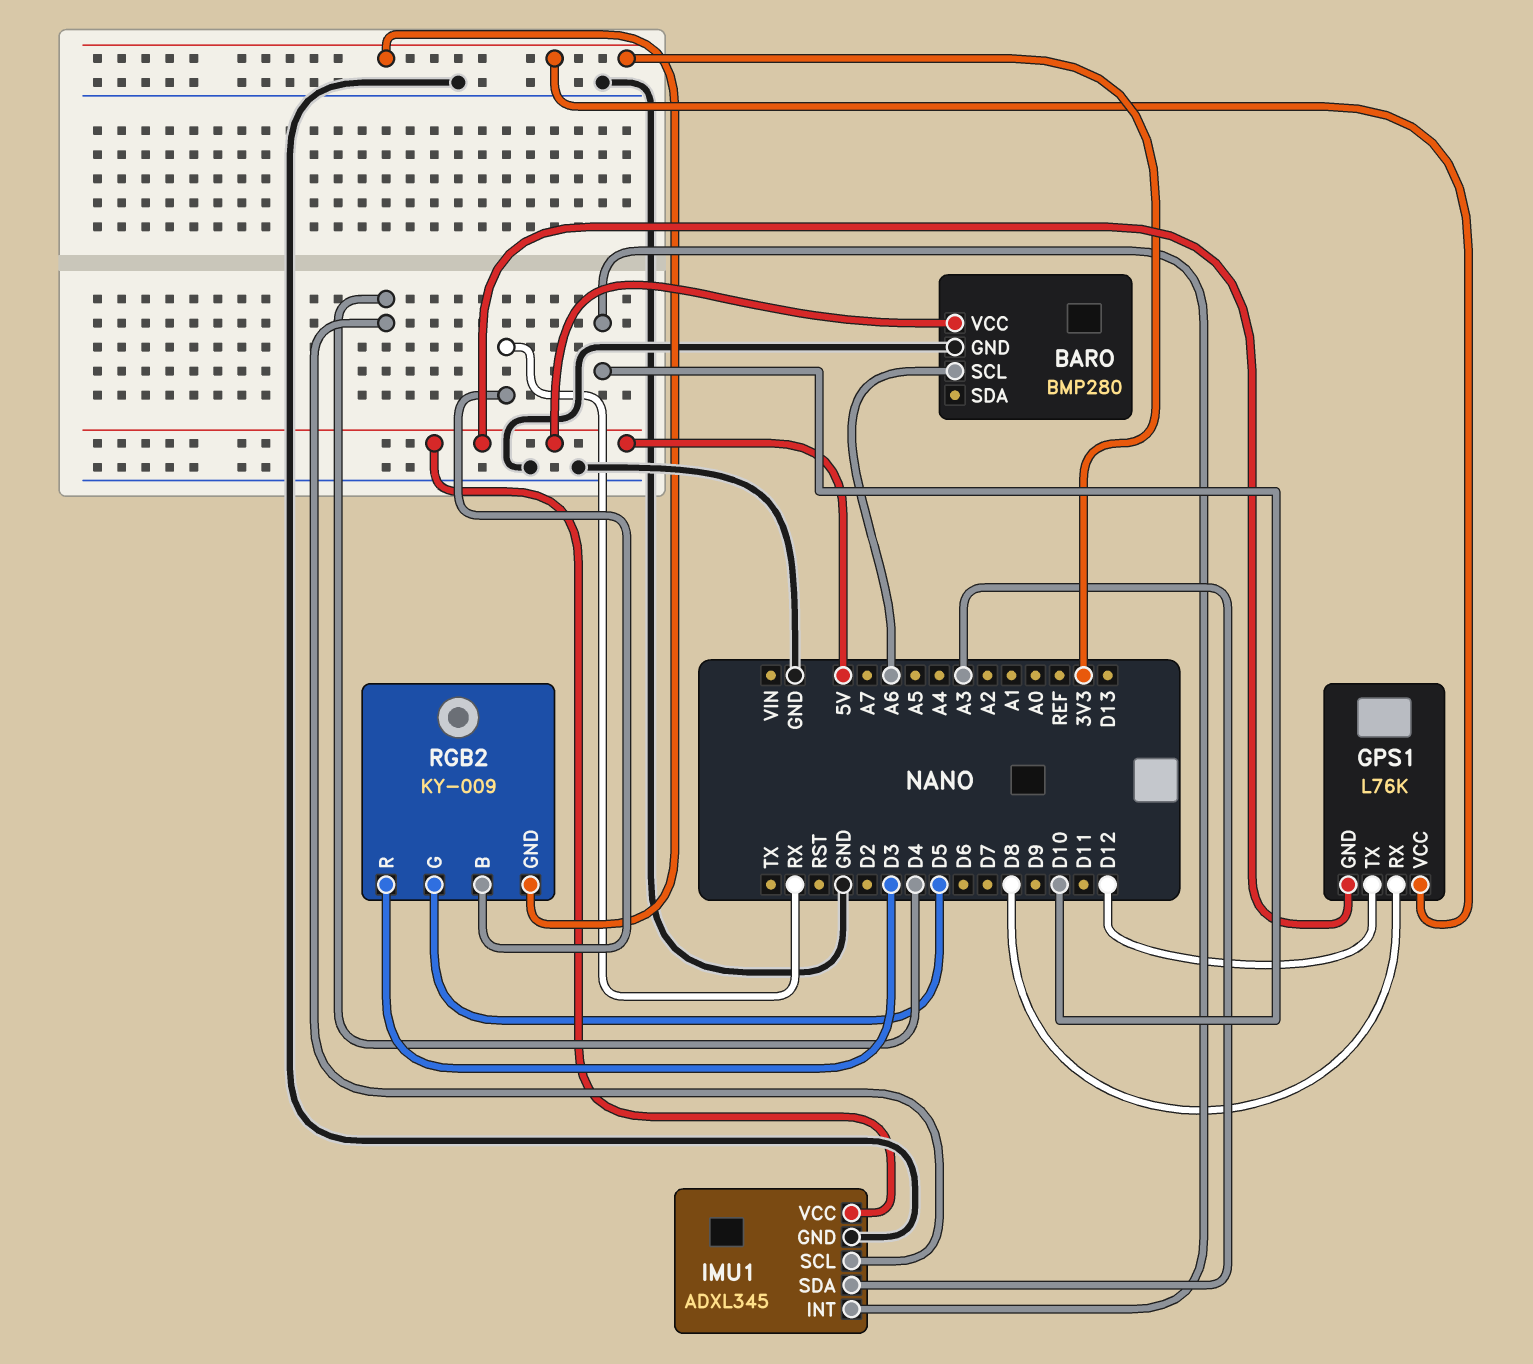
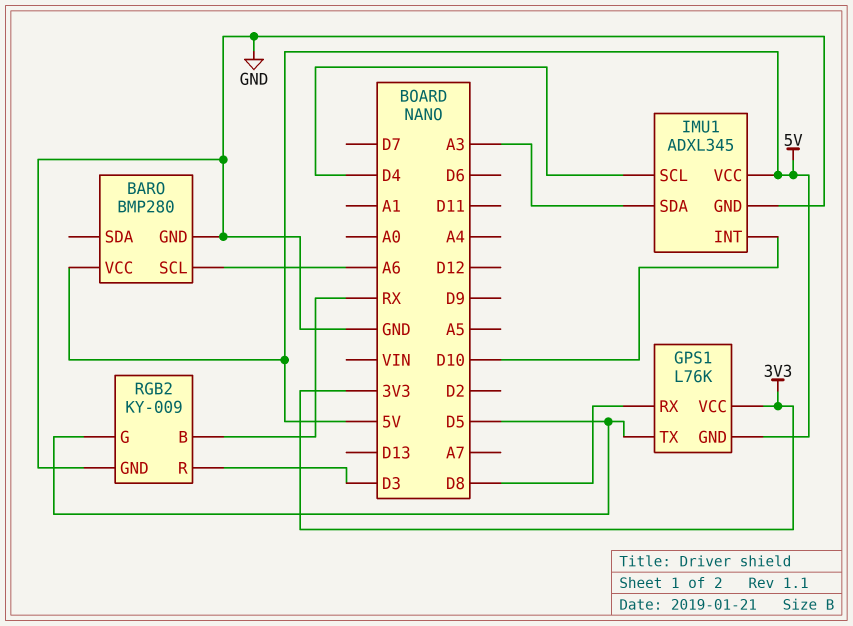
GPS1 pin TX: D12 -> D5
RGB2 pin GND: 3V3 -> GND

